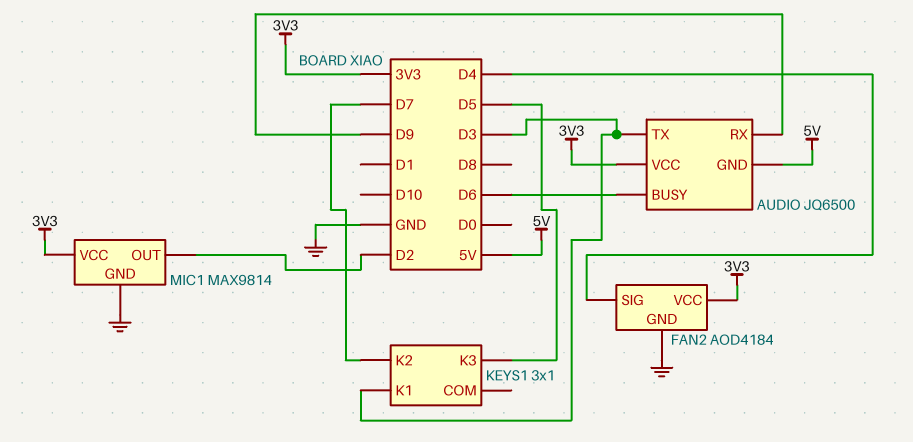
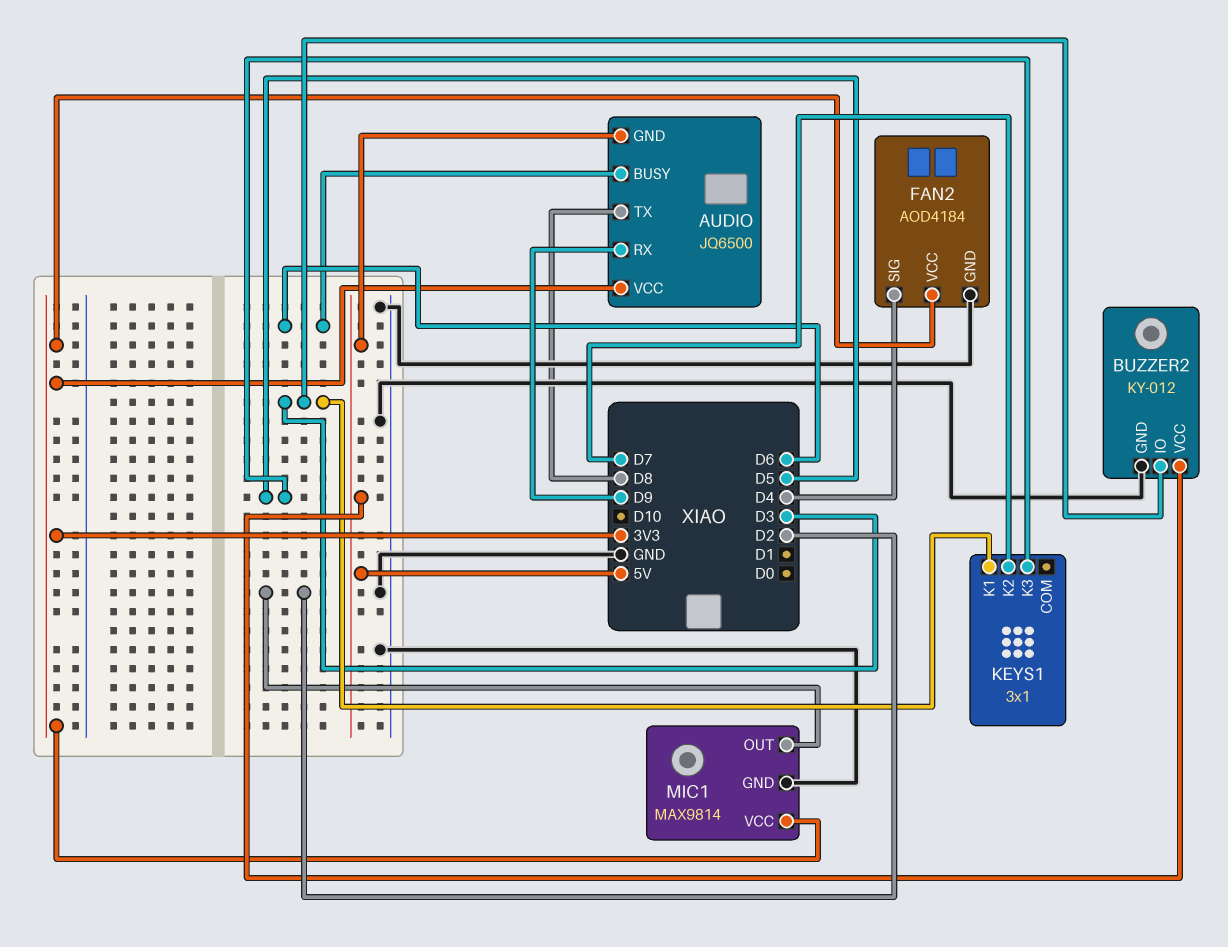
AUDIO pin TX: D3 -> D8
BUZZER2: none -> KY-012
BUZZER2 pin GND: none -> GND
BUZZER2 pin IO: none -> D3
BUZZER2 pin VCC: none -> 5V

